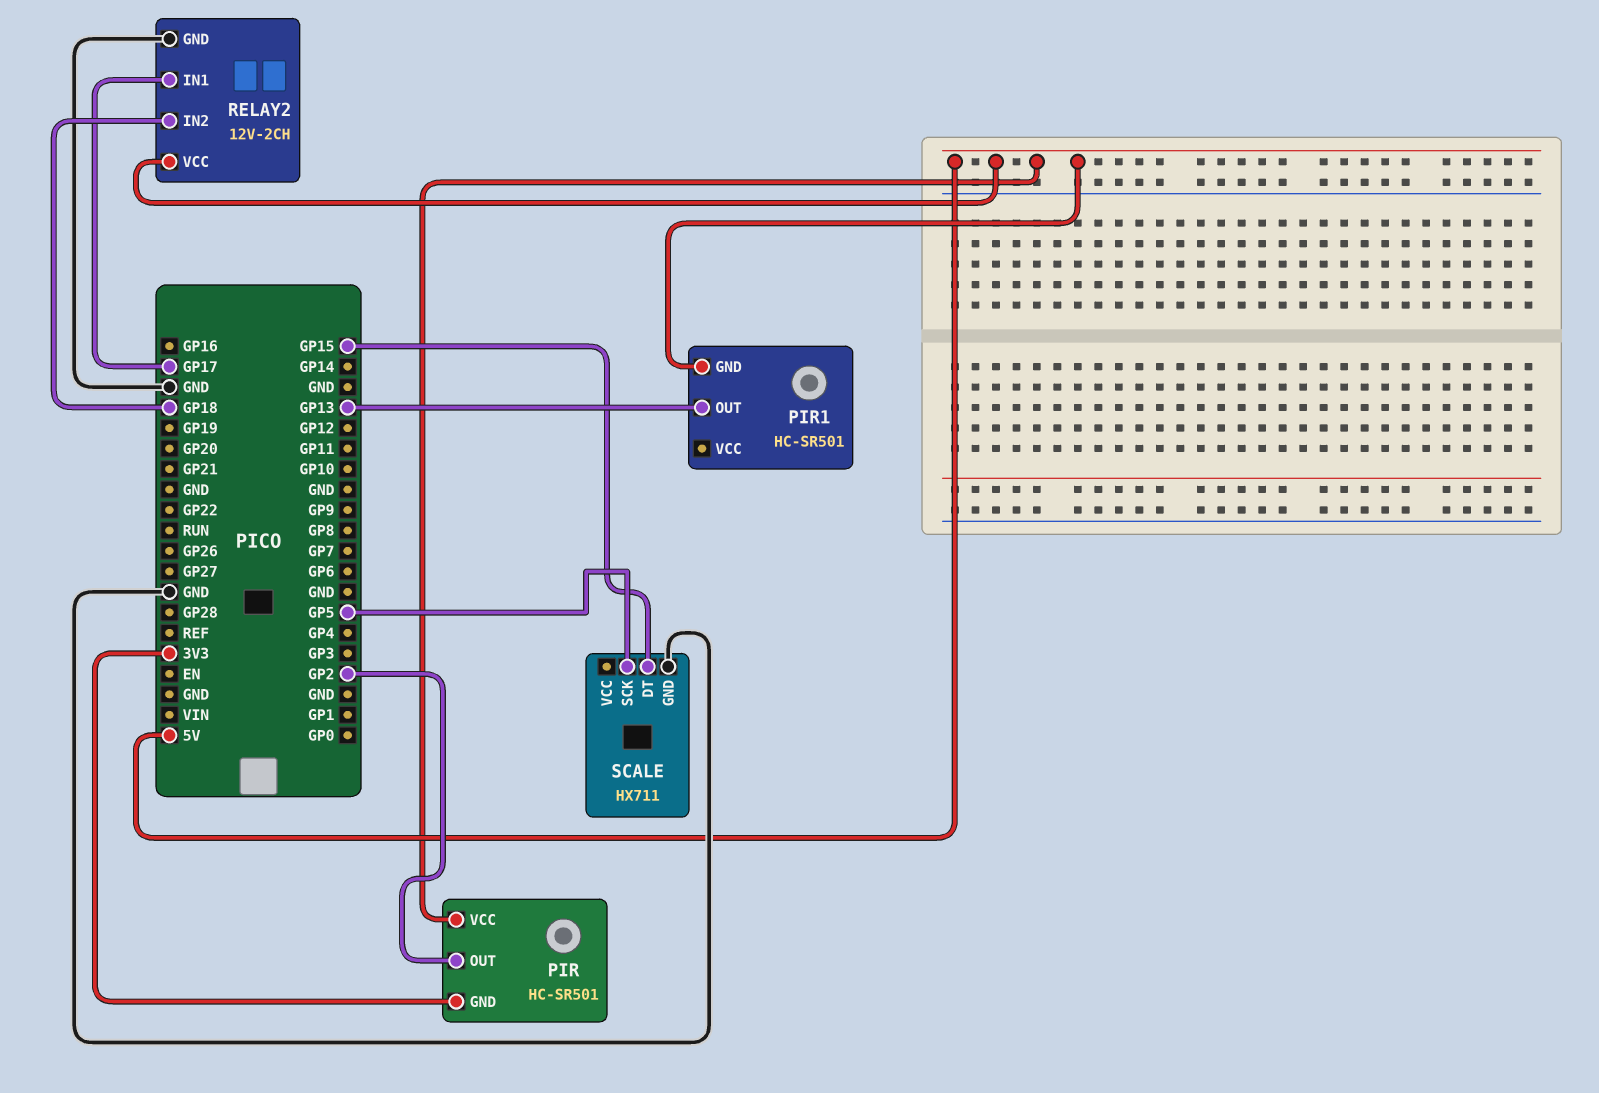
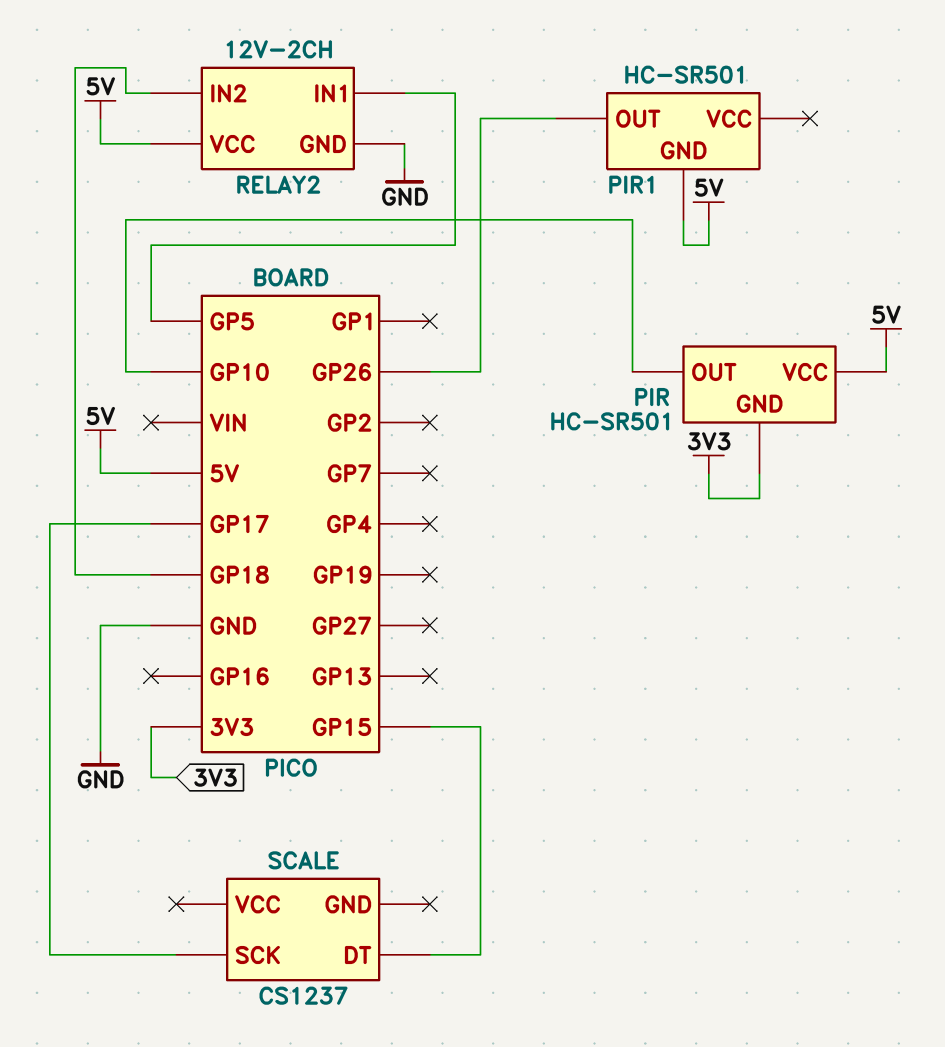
PIR pin OUT: GP2 -> GP10
PIR1 pin OUT: GP13 -> GP26
RELAY2 pin IN1: GP17 -> GP5
SCALE: HX711 -> CS1237
SCALE pin GND: GND -> none
SCALE pin SCK: GP5 -> GP17

